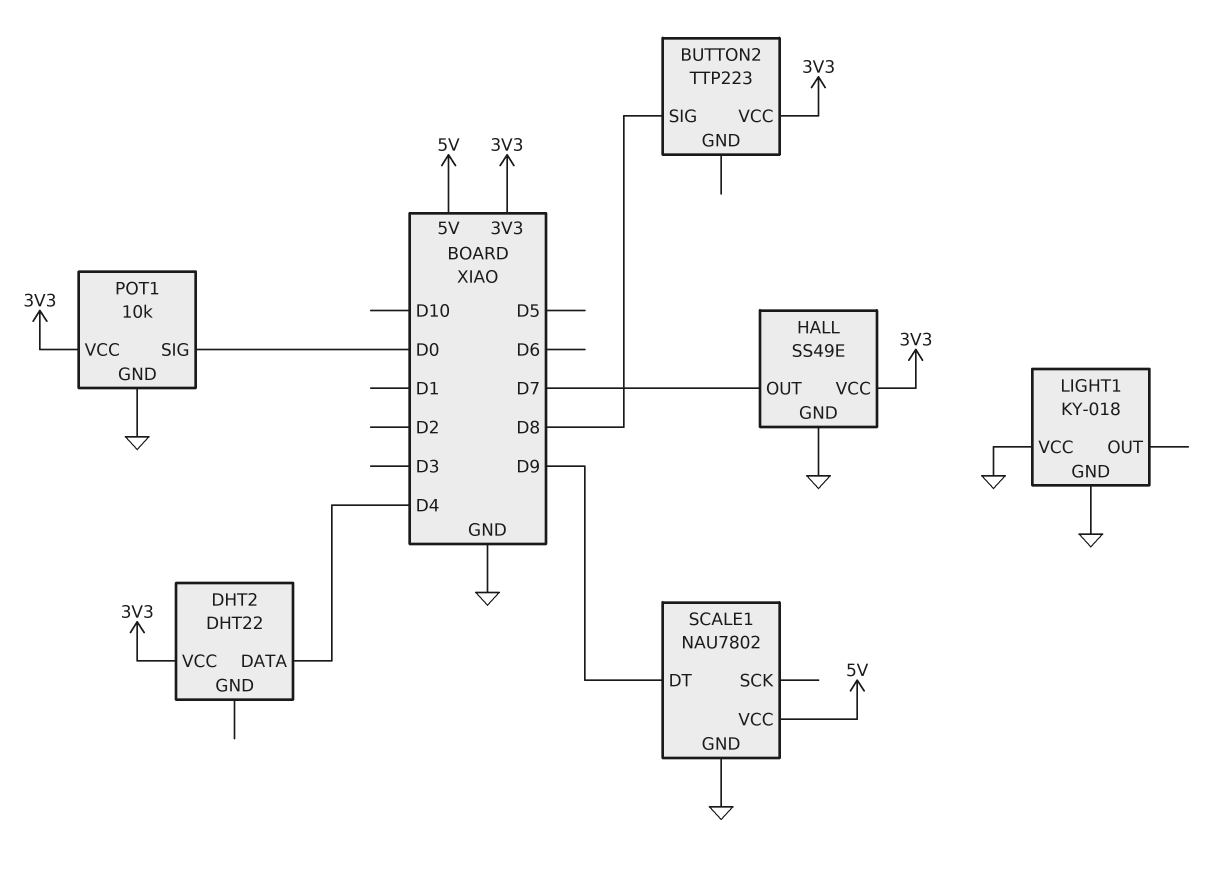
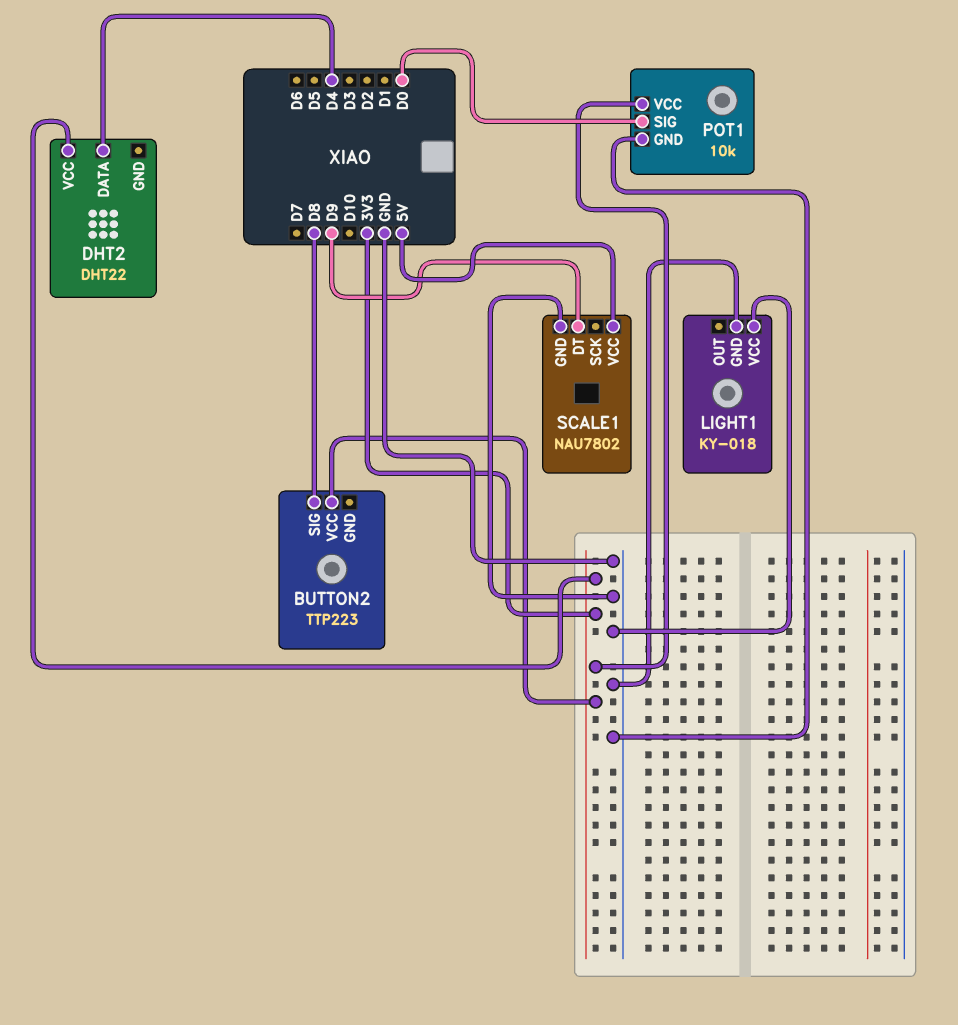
HALL: SS49E -> none
HALL pin GND: GND -> none
HALL pin OUT: D7 -> none
HALL pin VCC: 3V3 -> none

